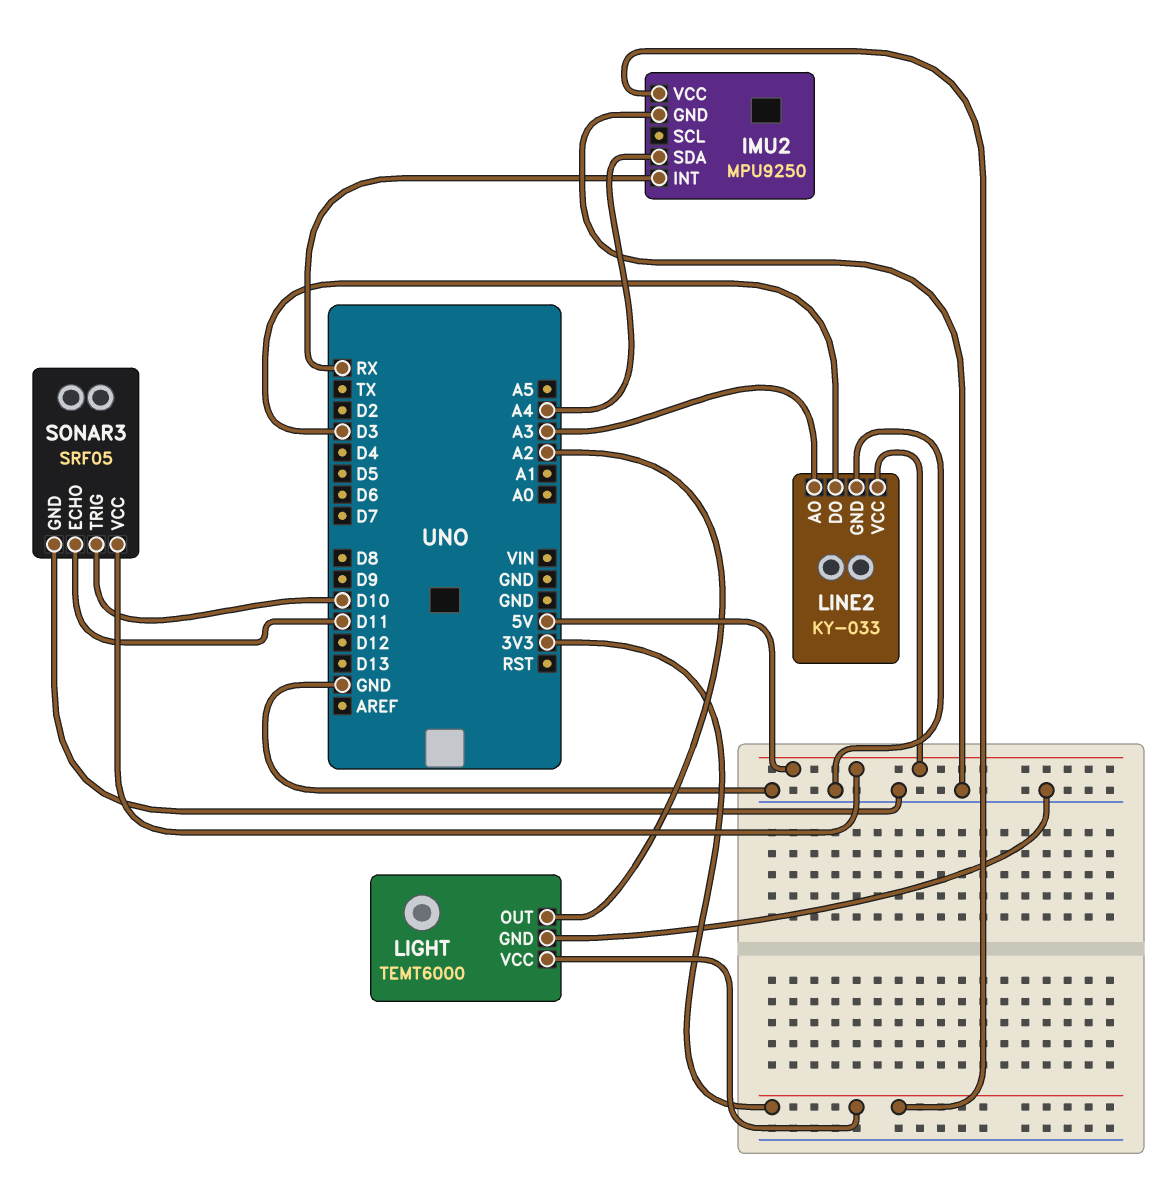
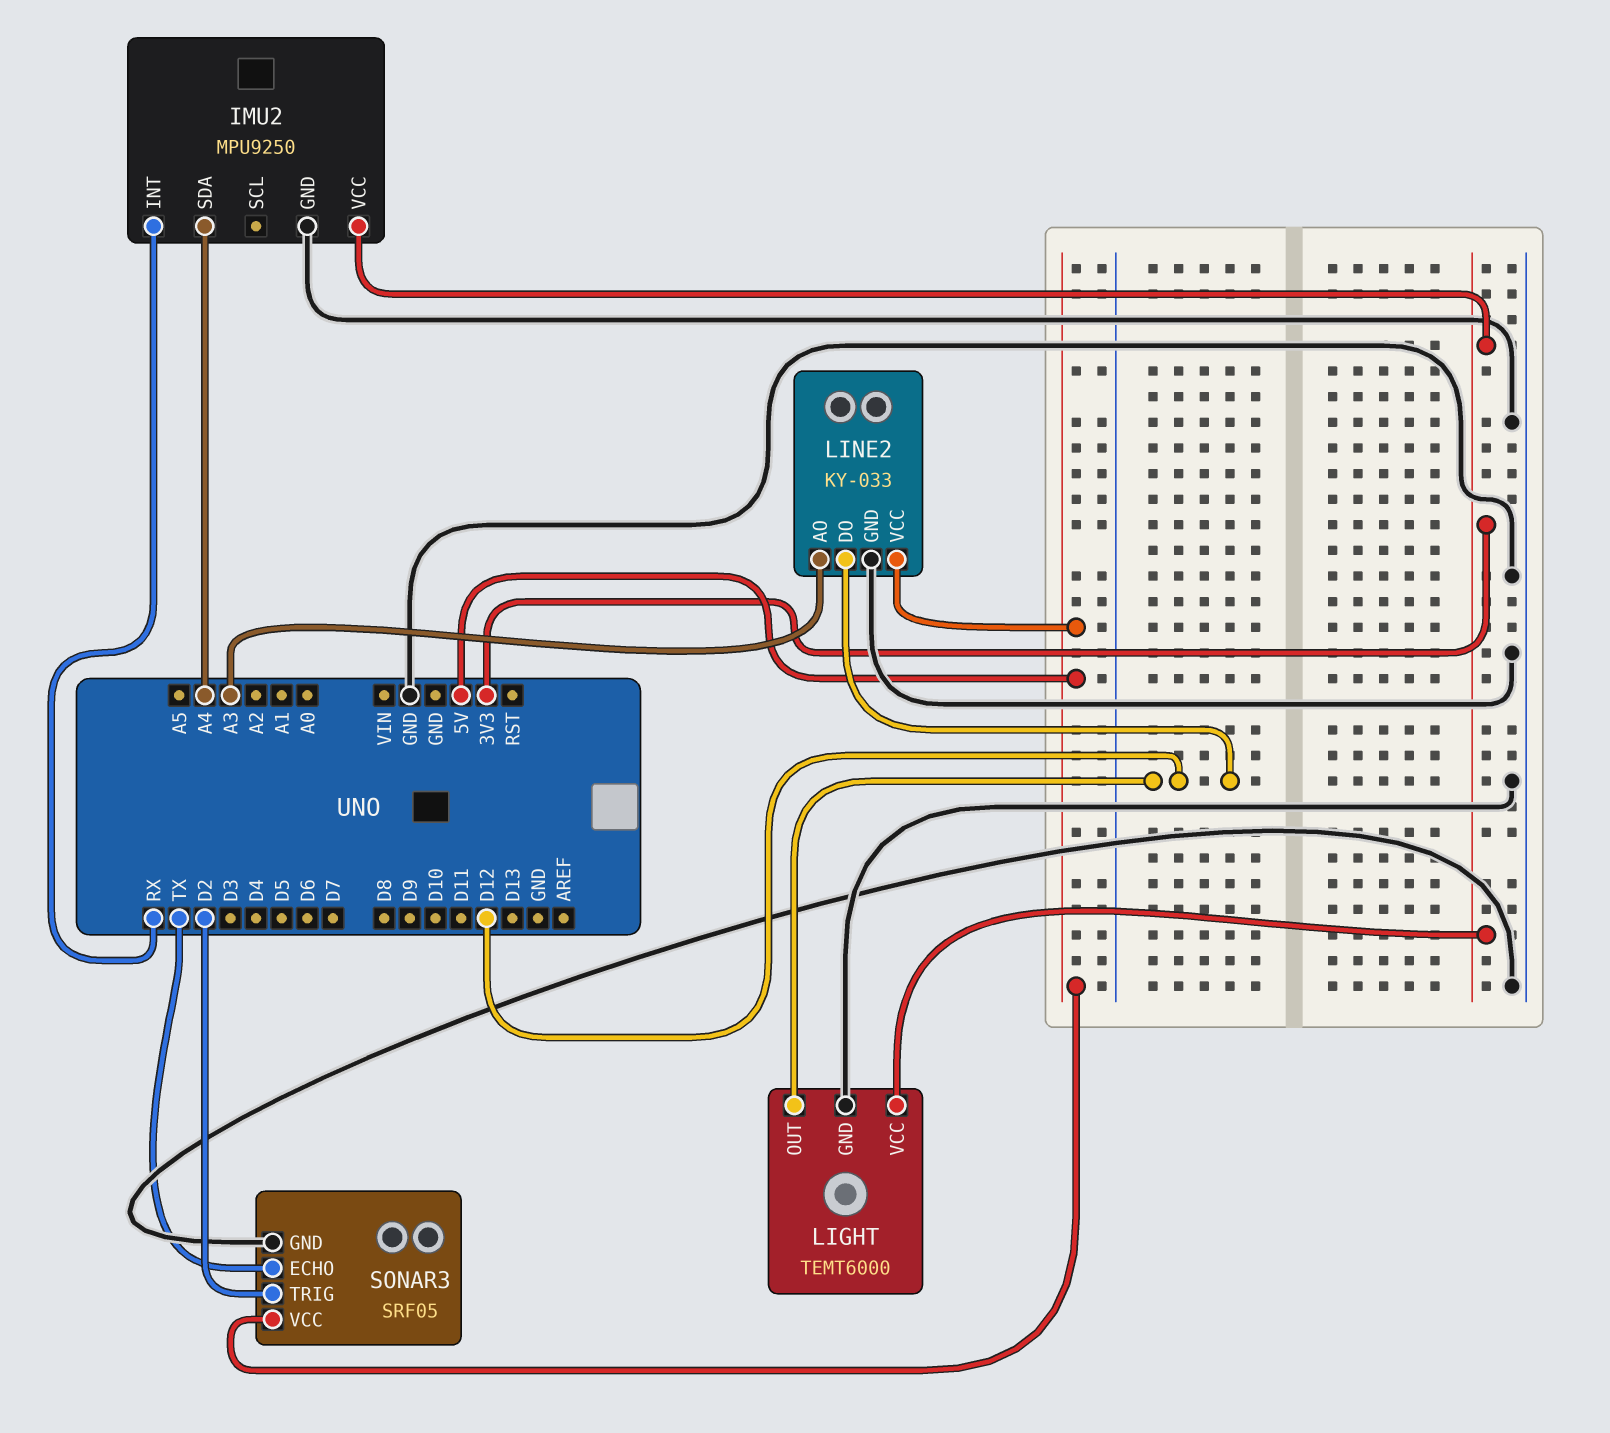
LIGHT pin OUT: A2 -> D12
LINE2 pin DO: D3 -> D12
SONAR3 pin ECHO: D11 -> TX
SONAR3 pin TRIG: D10 -> D2

